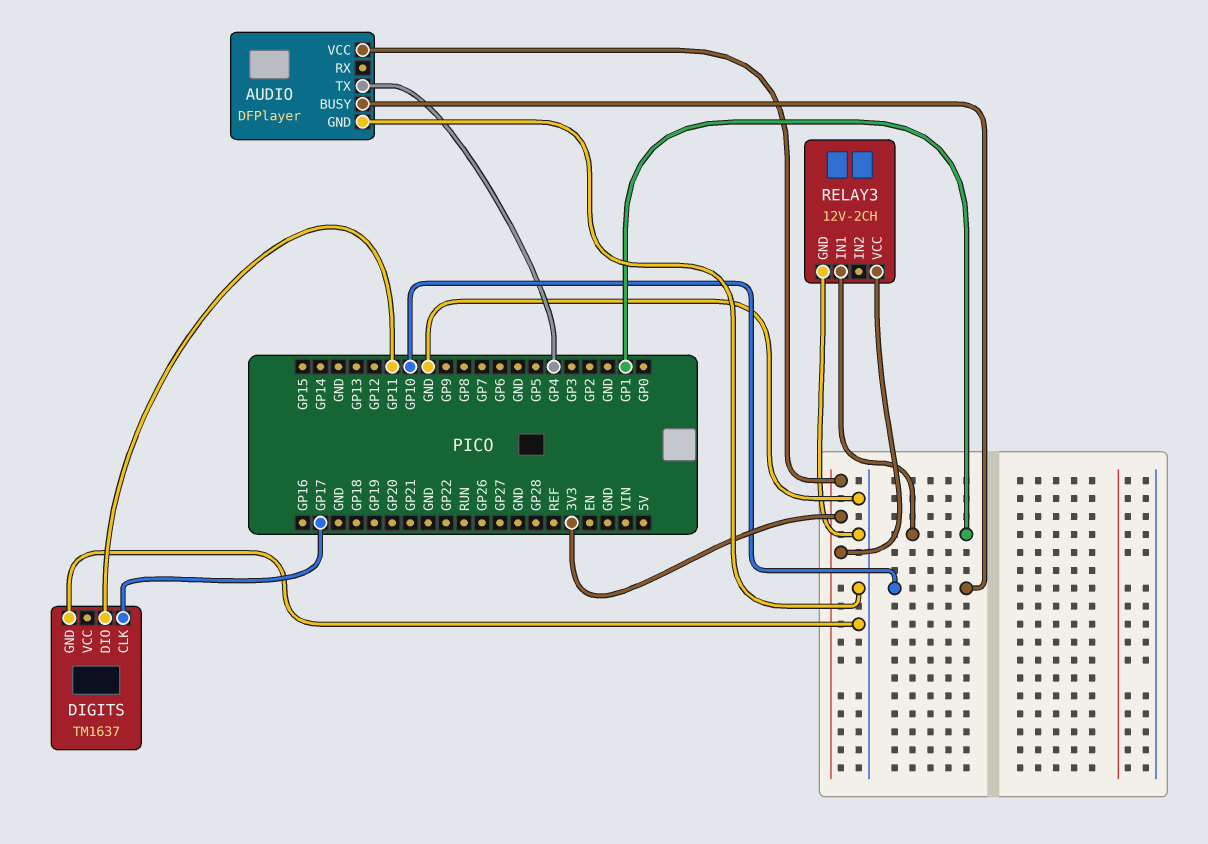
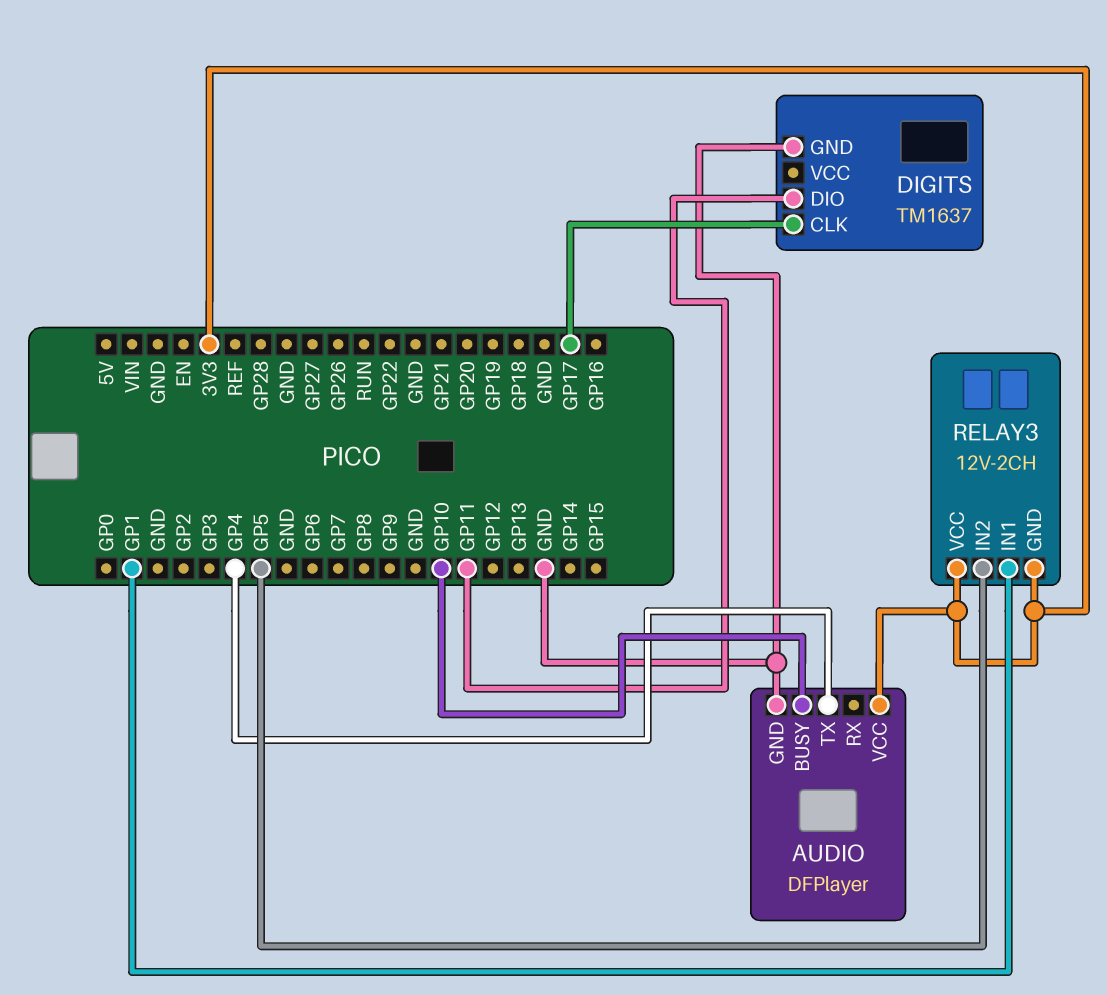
RELAY3 pin GND: GND -> 3V3
RELAY3 pin IN2: none -> GP5

